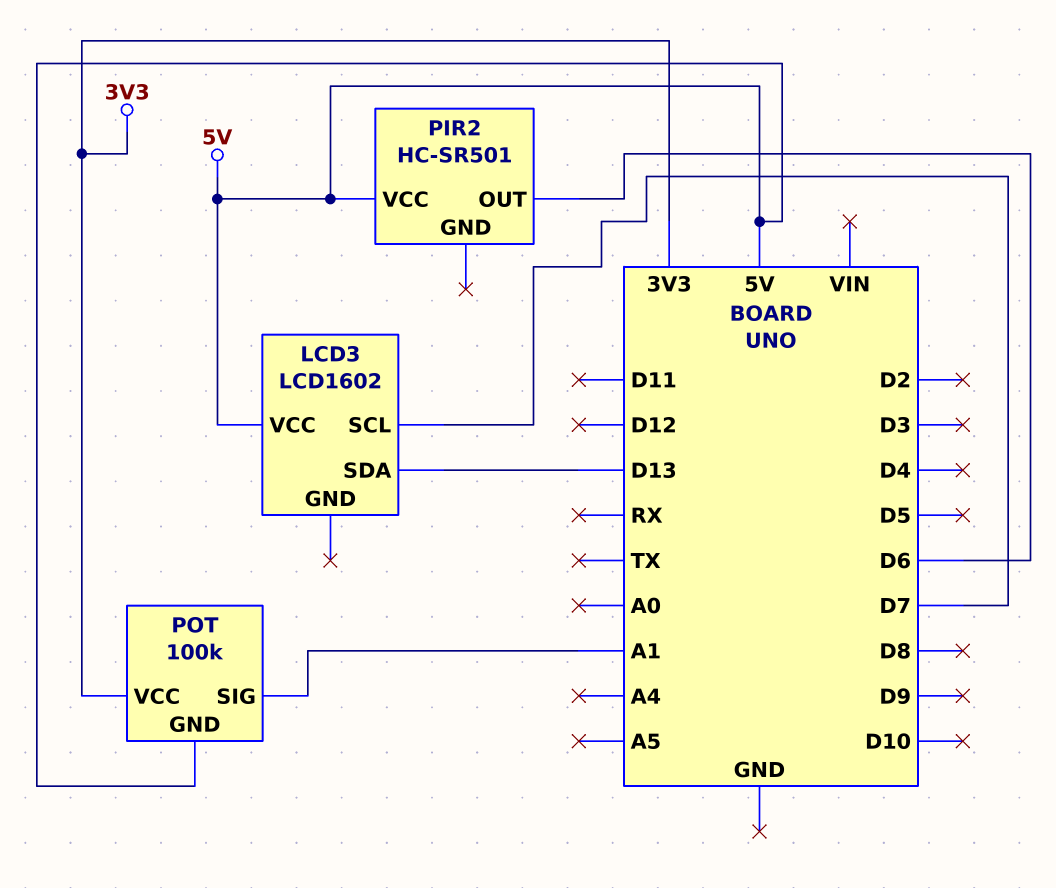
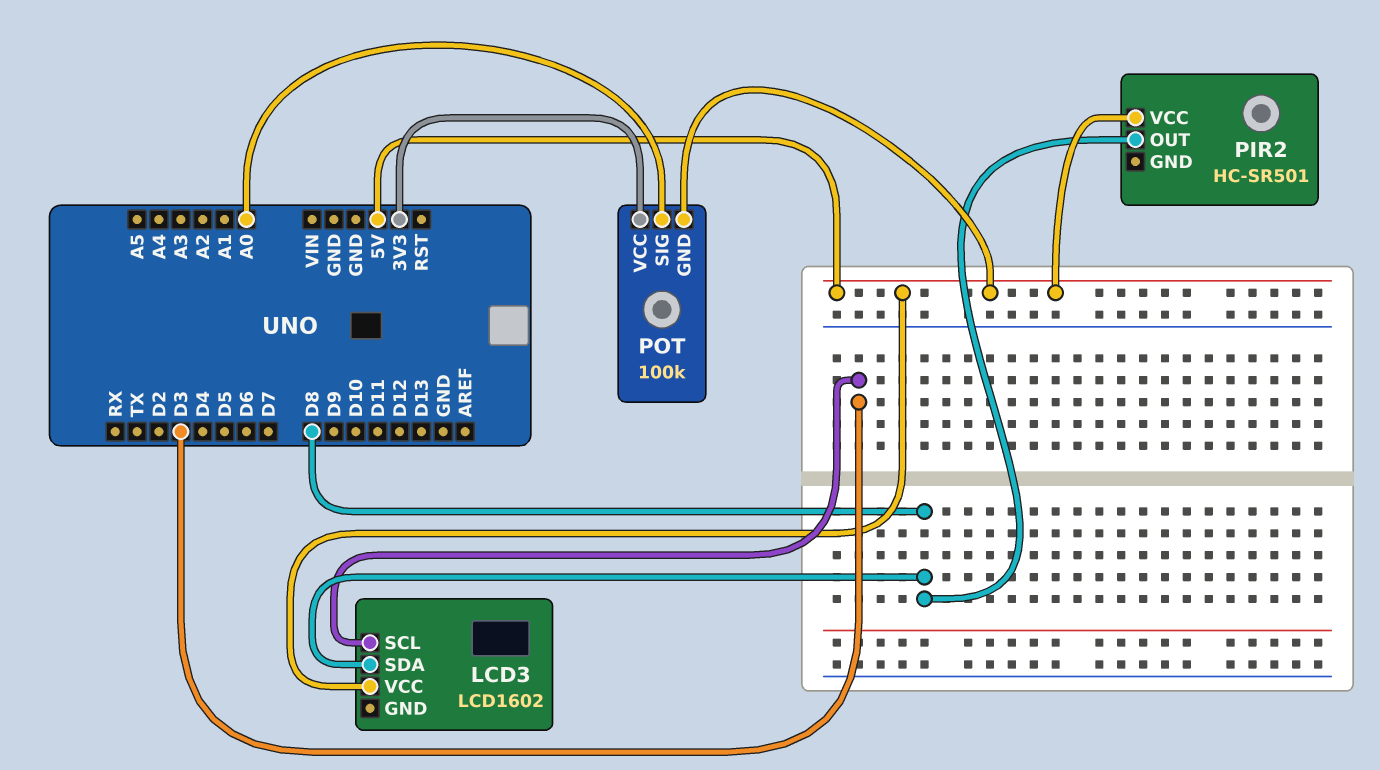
LCD3 pin SCL: D7 -> D3
LCD3 pin SDA: D13 -> D8
PIR2 pin OUT: D6 -> D8
POT pin SIG: A1 -> A0

